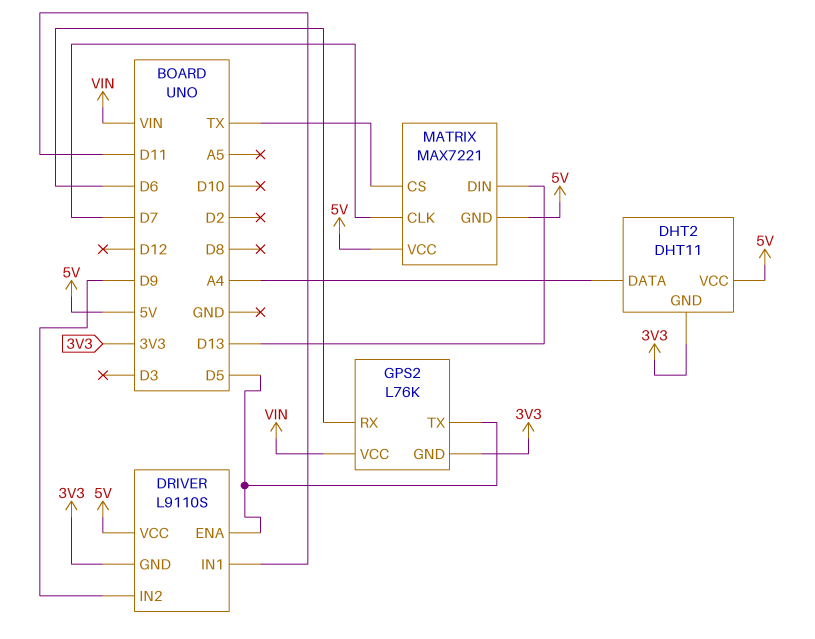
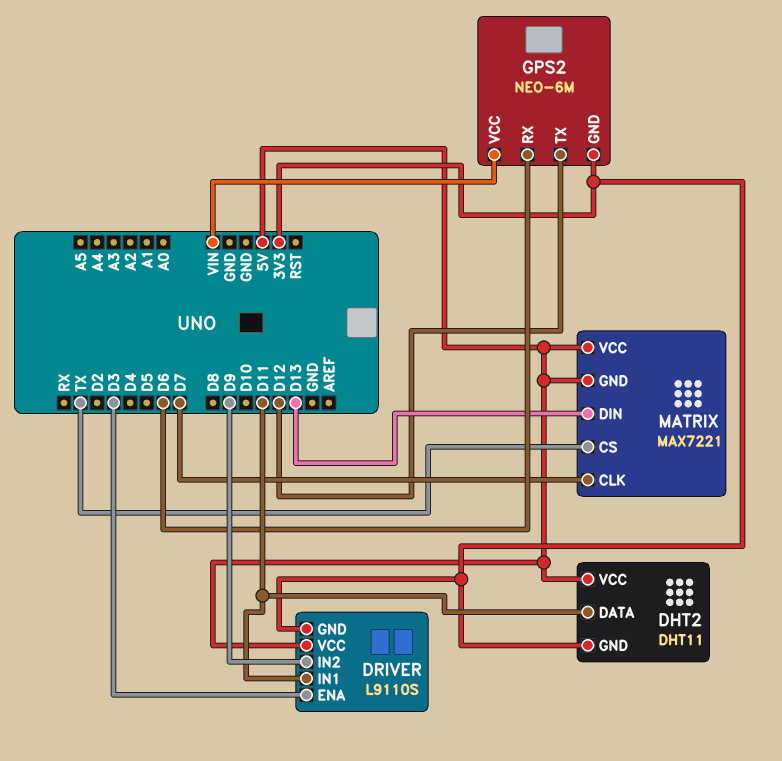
DHT2 pin DATA: A4 -> D11
DRIVER pin ENA: D5 -> D3
GPS2: L76K -> NEO-6M
GPS2 pin TX: D5 -> D12

